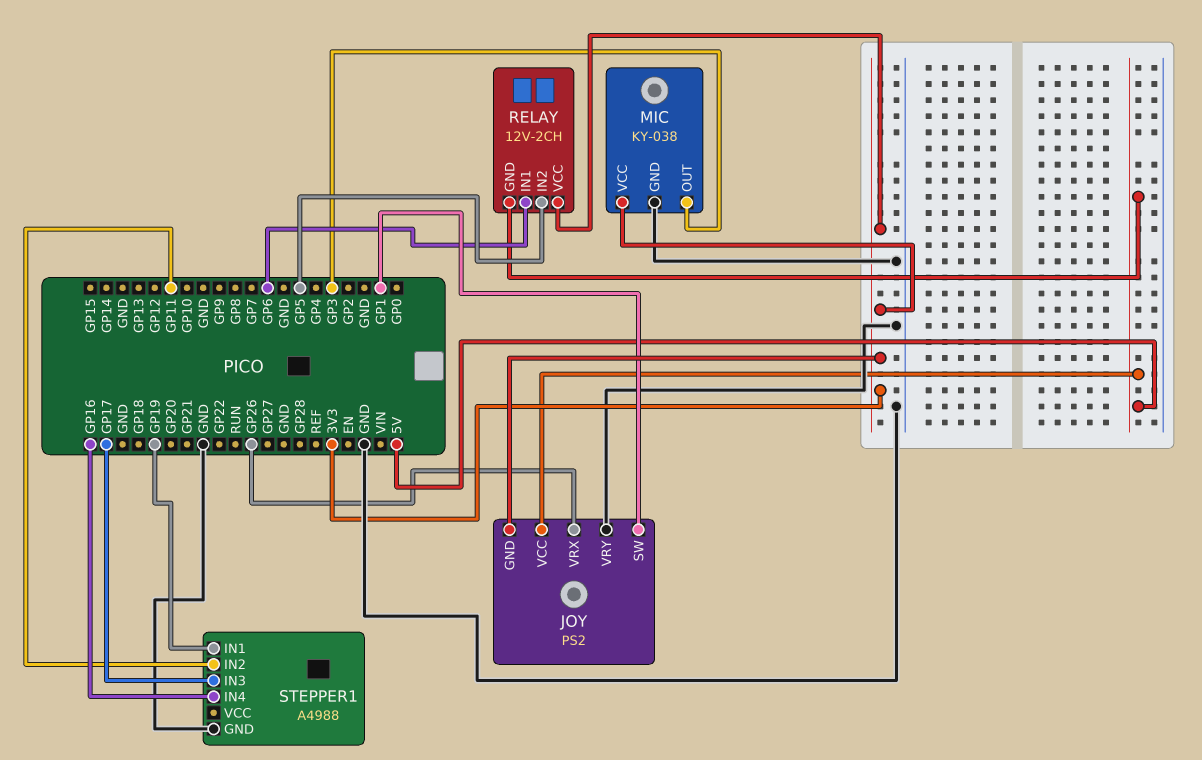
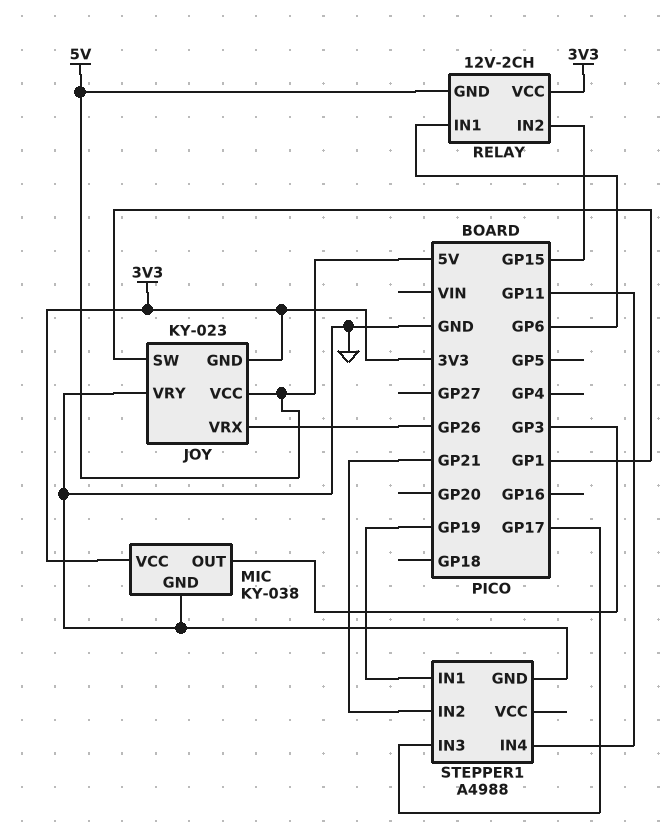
JOY: PS2 -> KY-023
RELAY pin IN2: GP5 -> GP15
STEPPER1 pin IN2: GP11 -> GP21
STEPPER1 pin IN4: GP16 -> GP11

